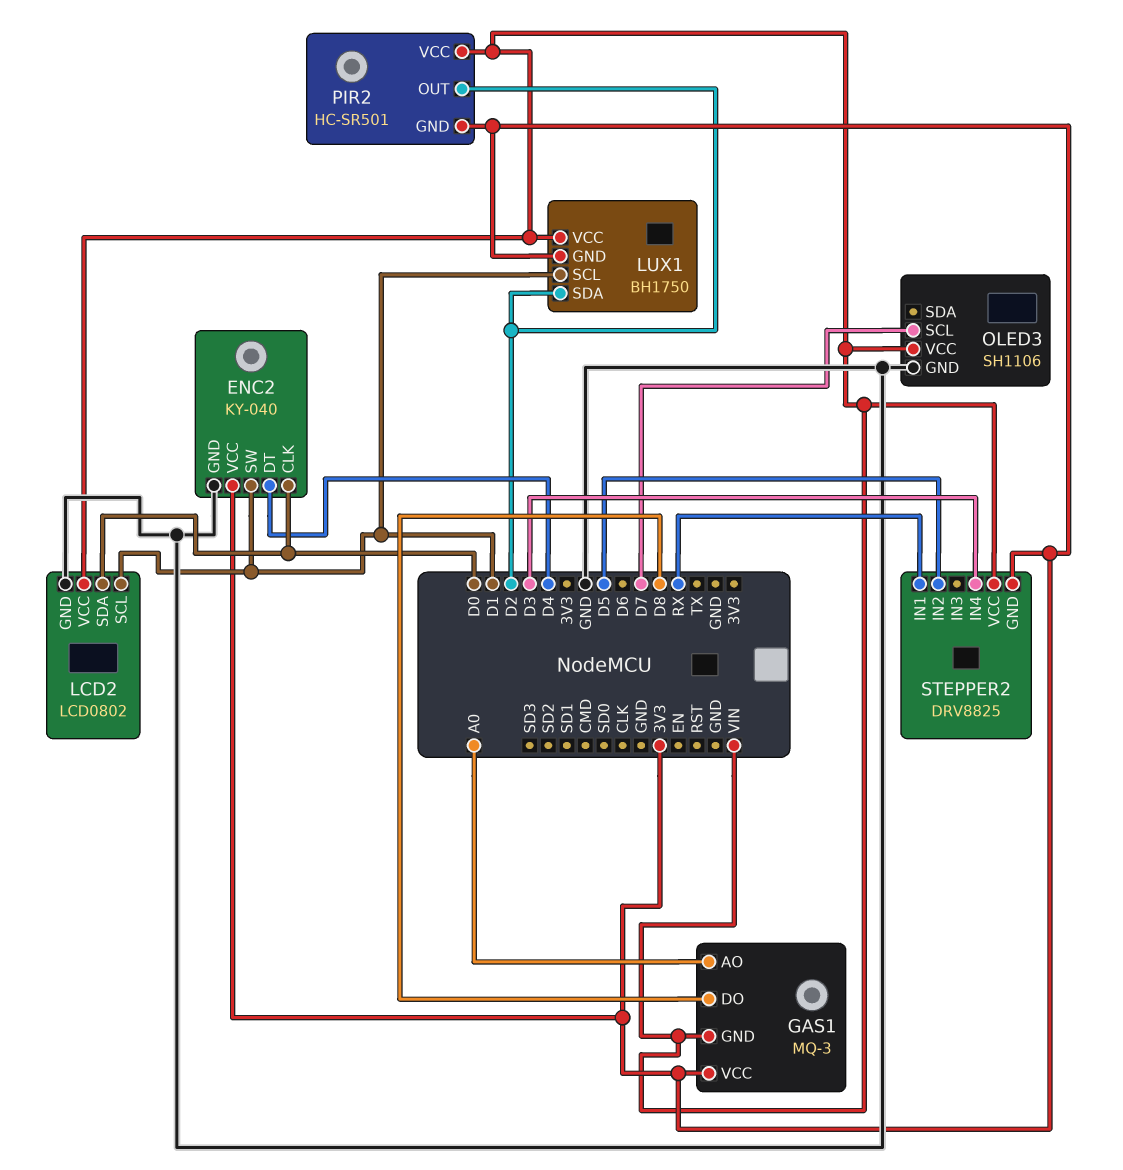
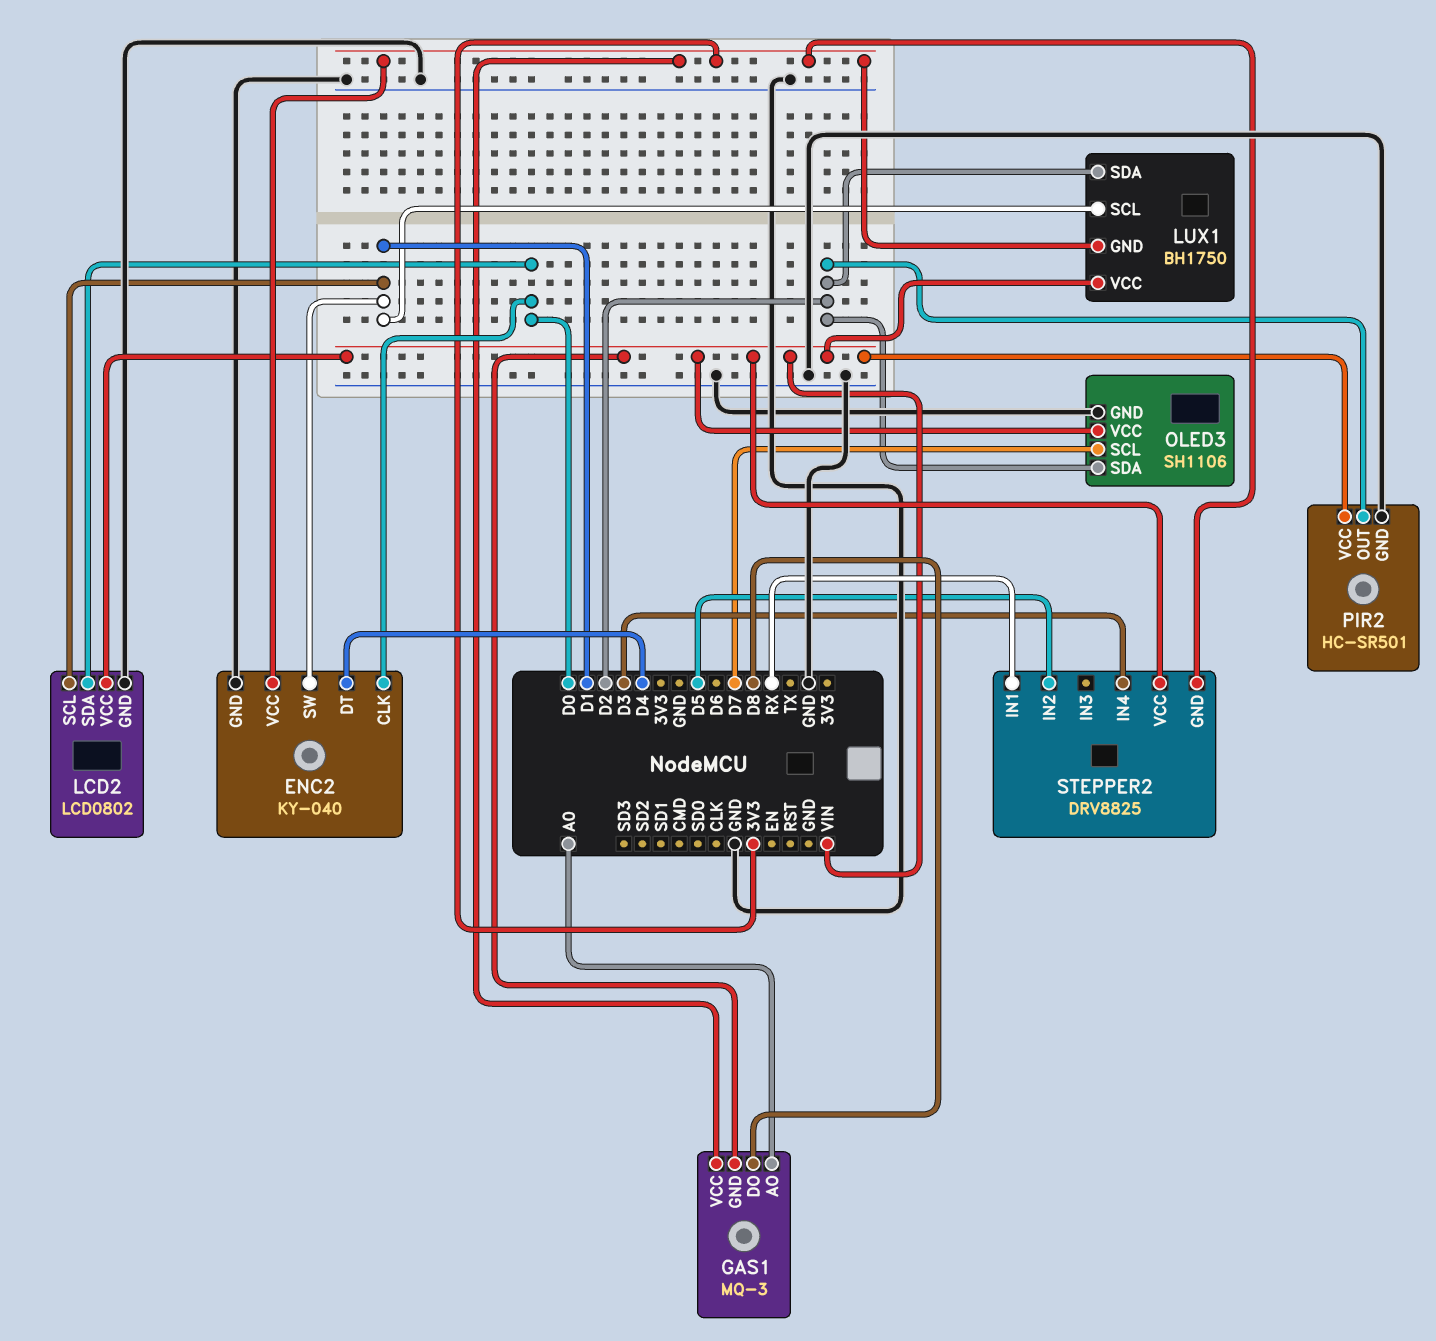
OLED3 pin SDA: none -> D2
PIR2 pin GND: 3V3 -> GND

